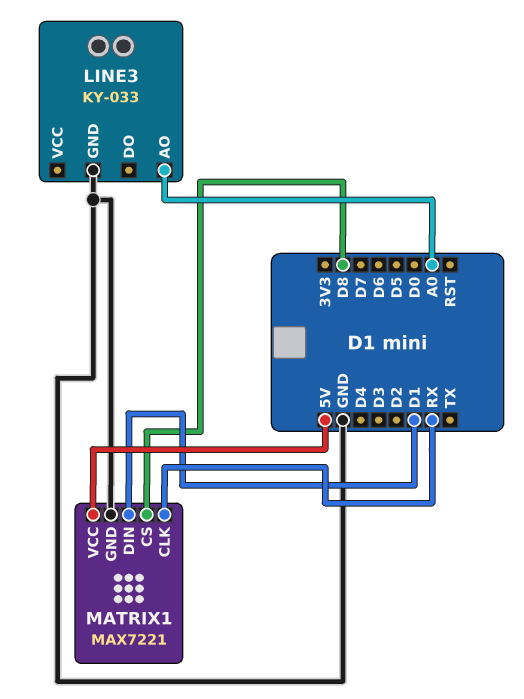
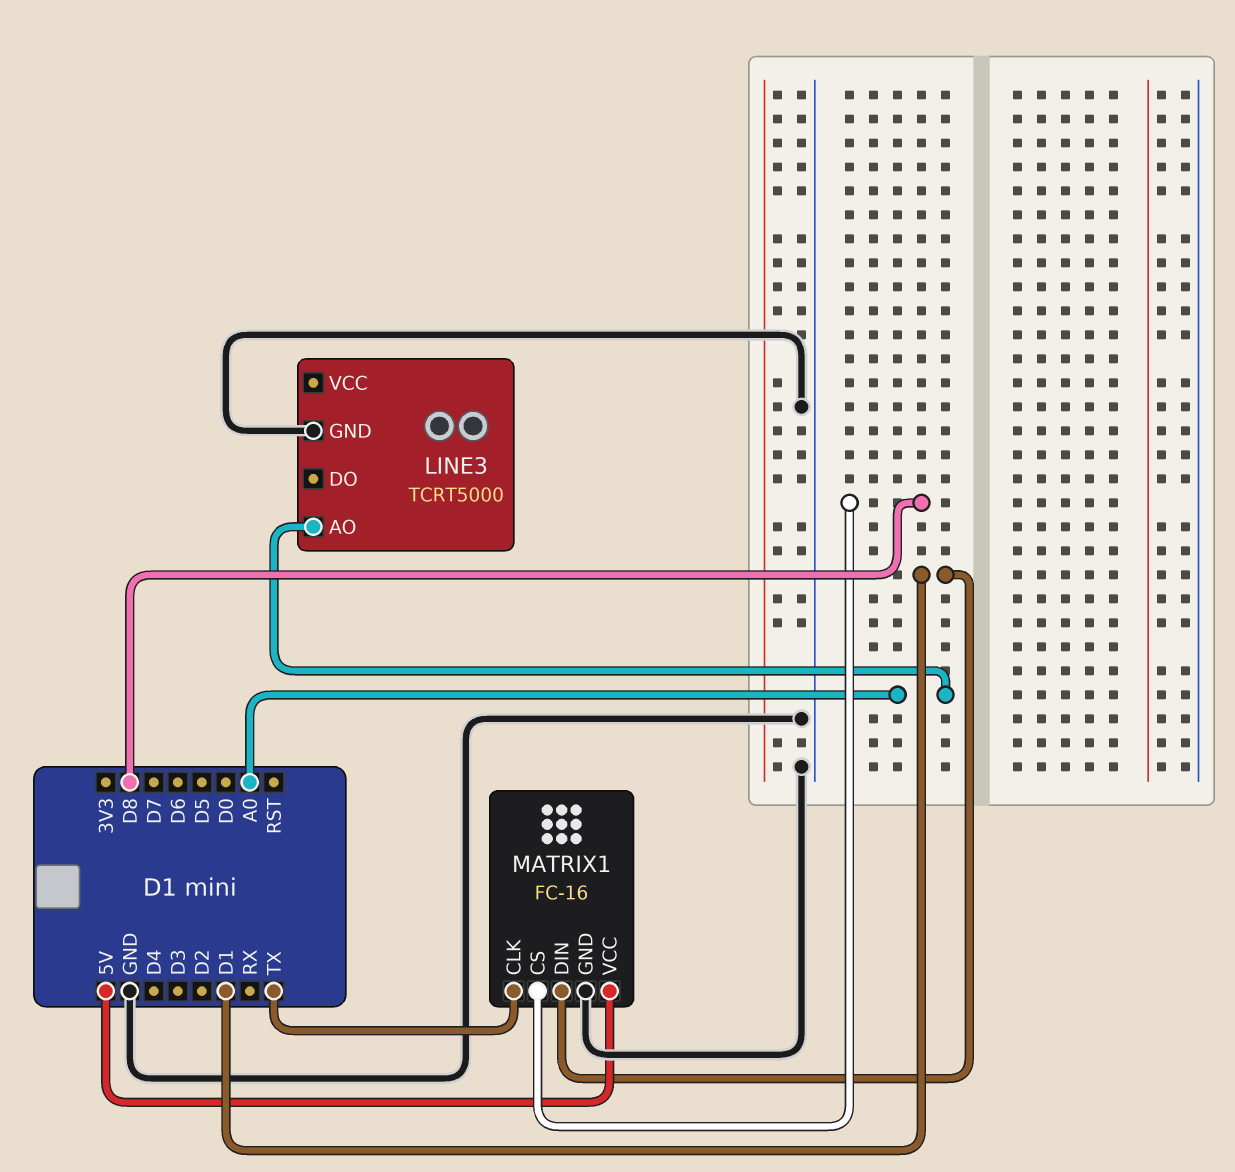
LINE3: KY-033 -> TCRT5000
MATRIX1: MAX7221 -> FC-16
MATRIX1 pin CLK: RX -> TX

